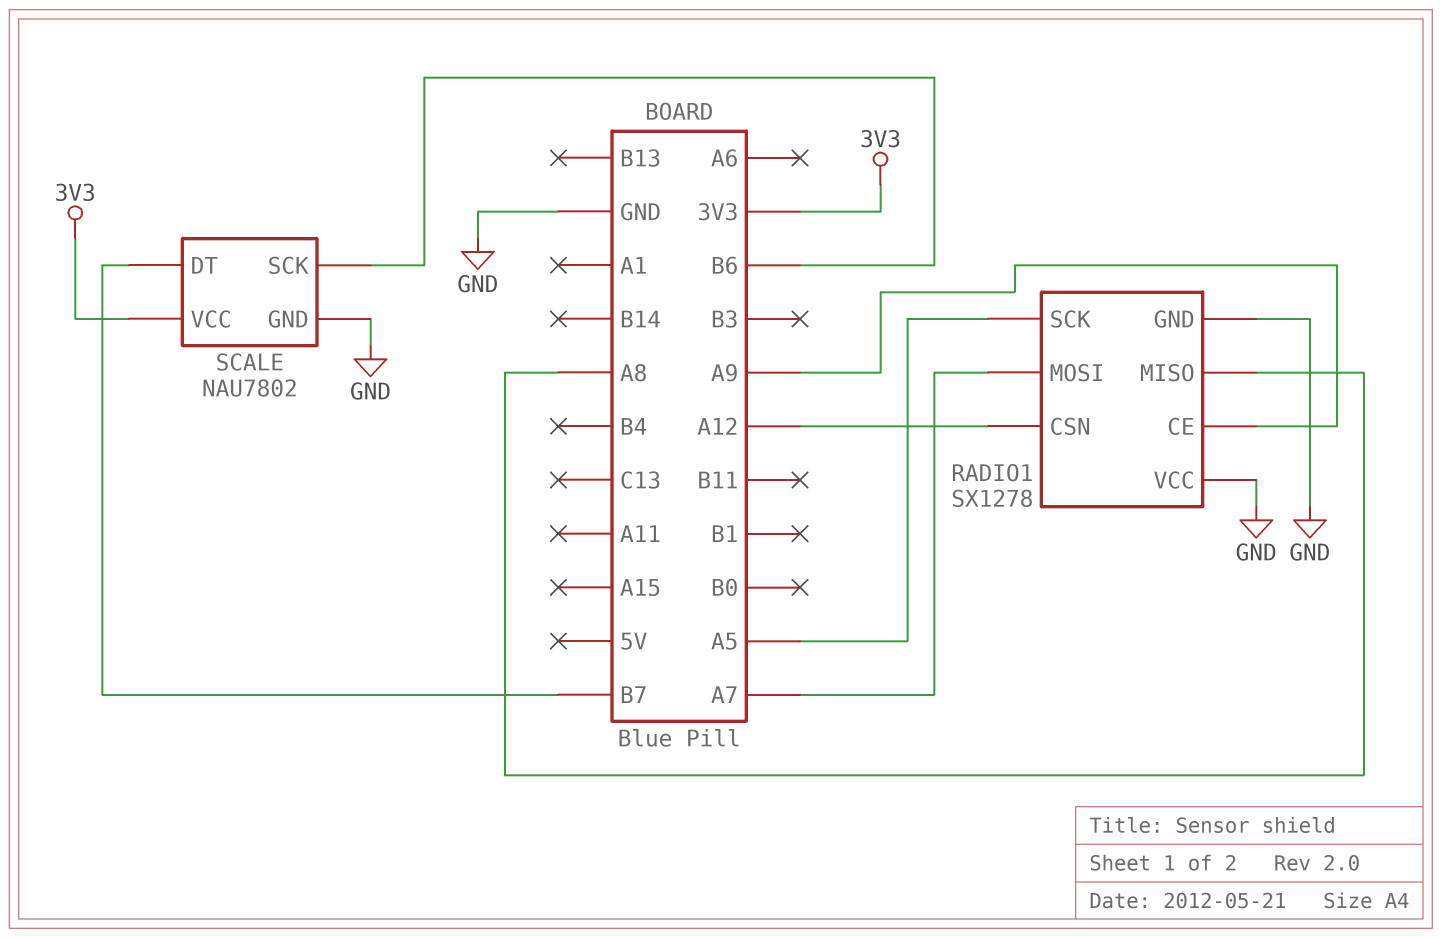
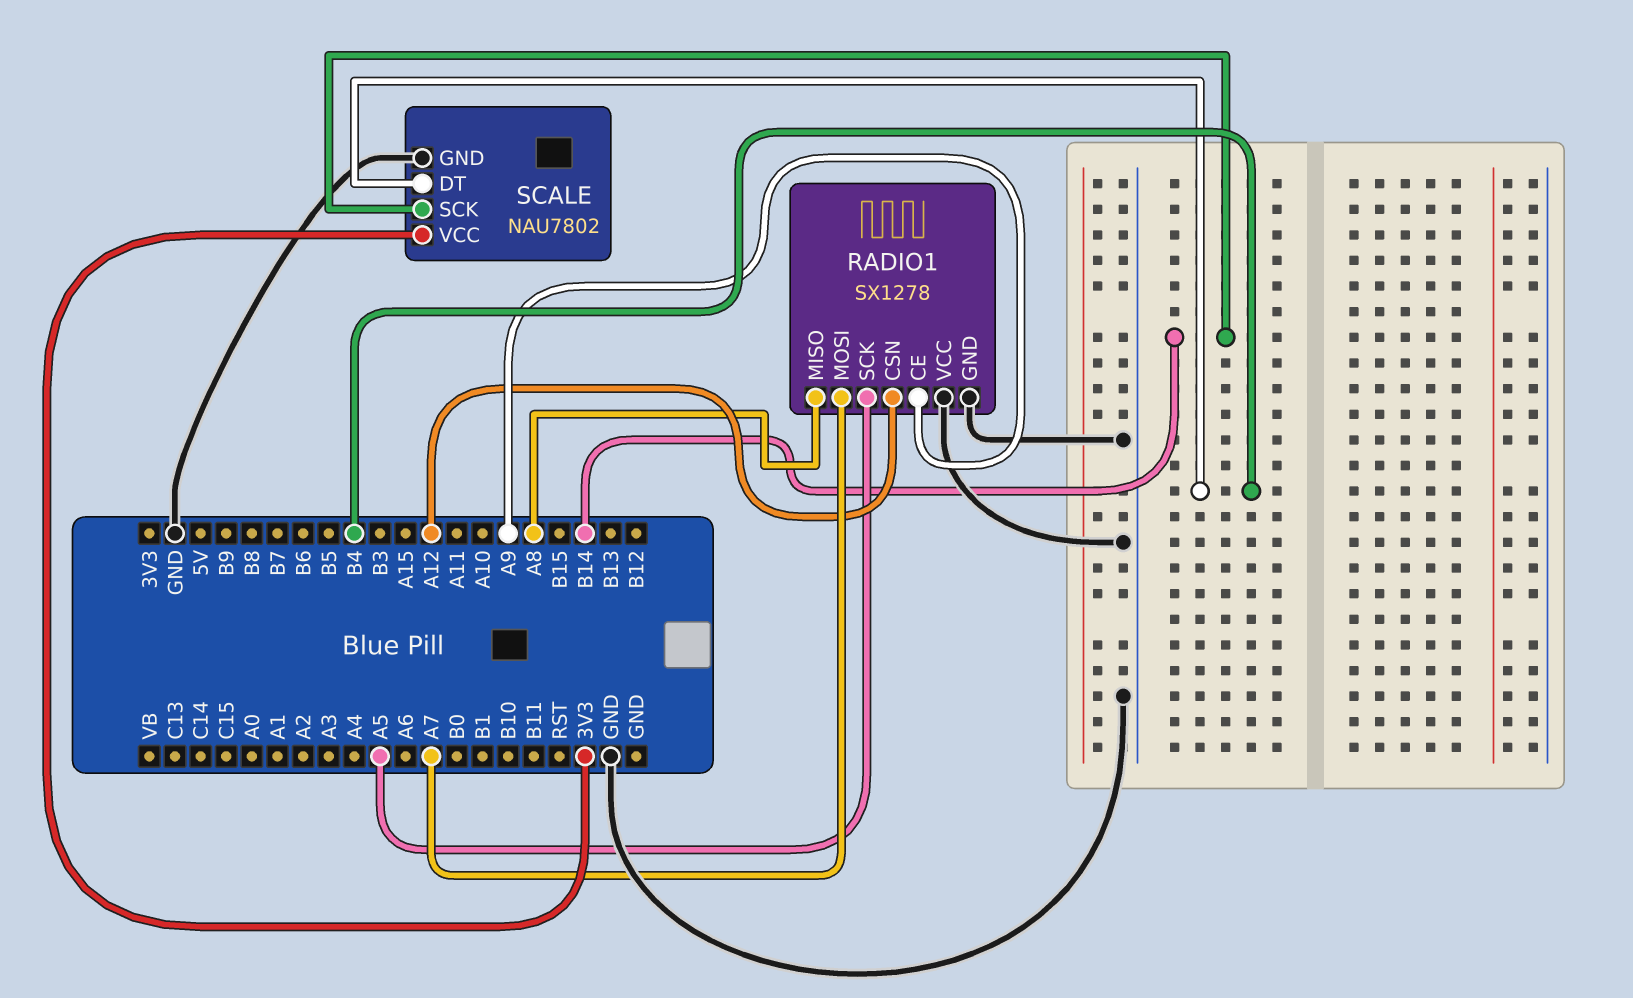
SCALE pin DT: B7 -> B4
SCALE pin SCK: B6 -> B14

